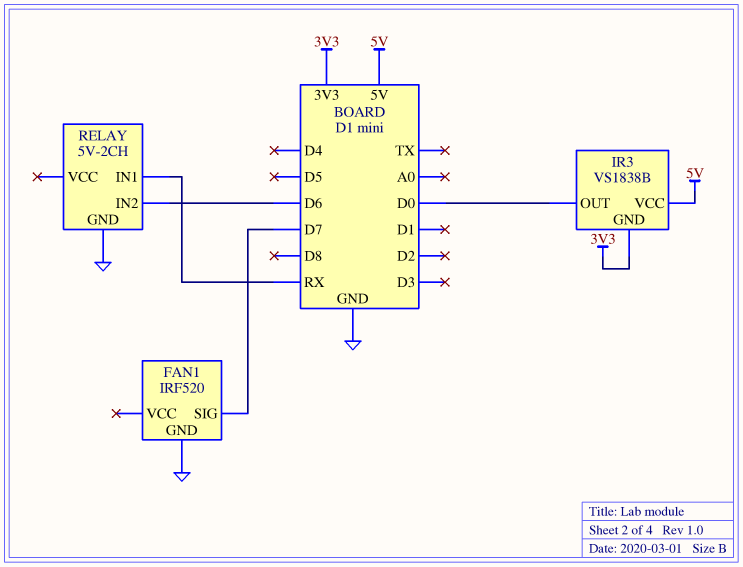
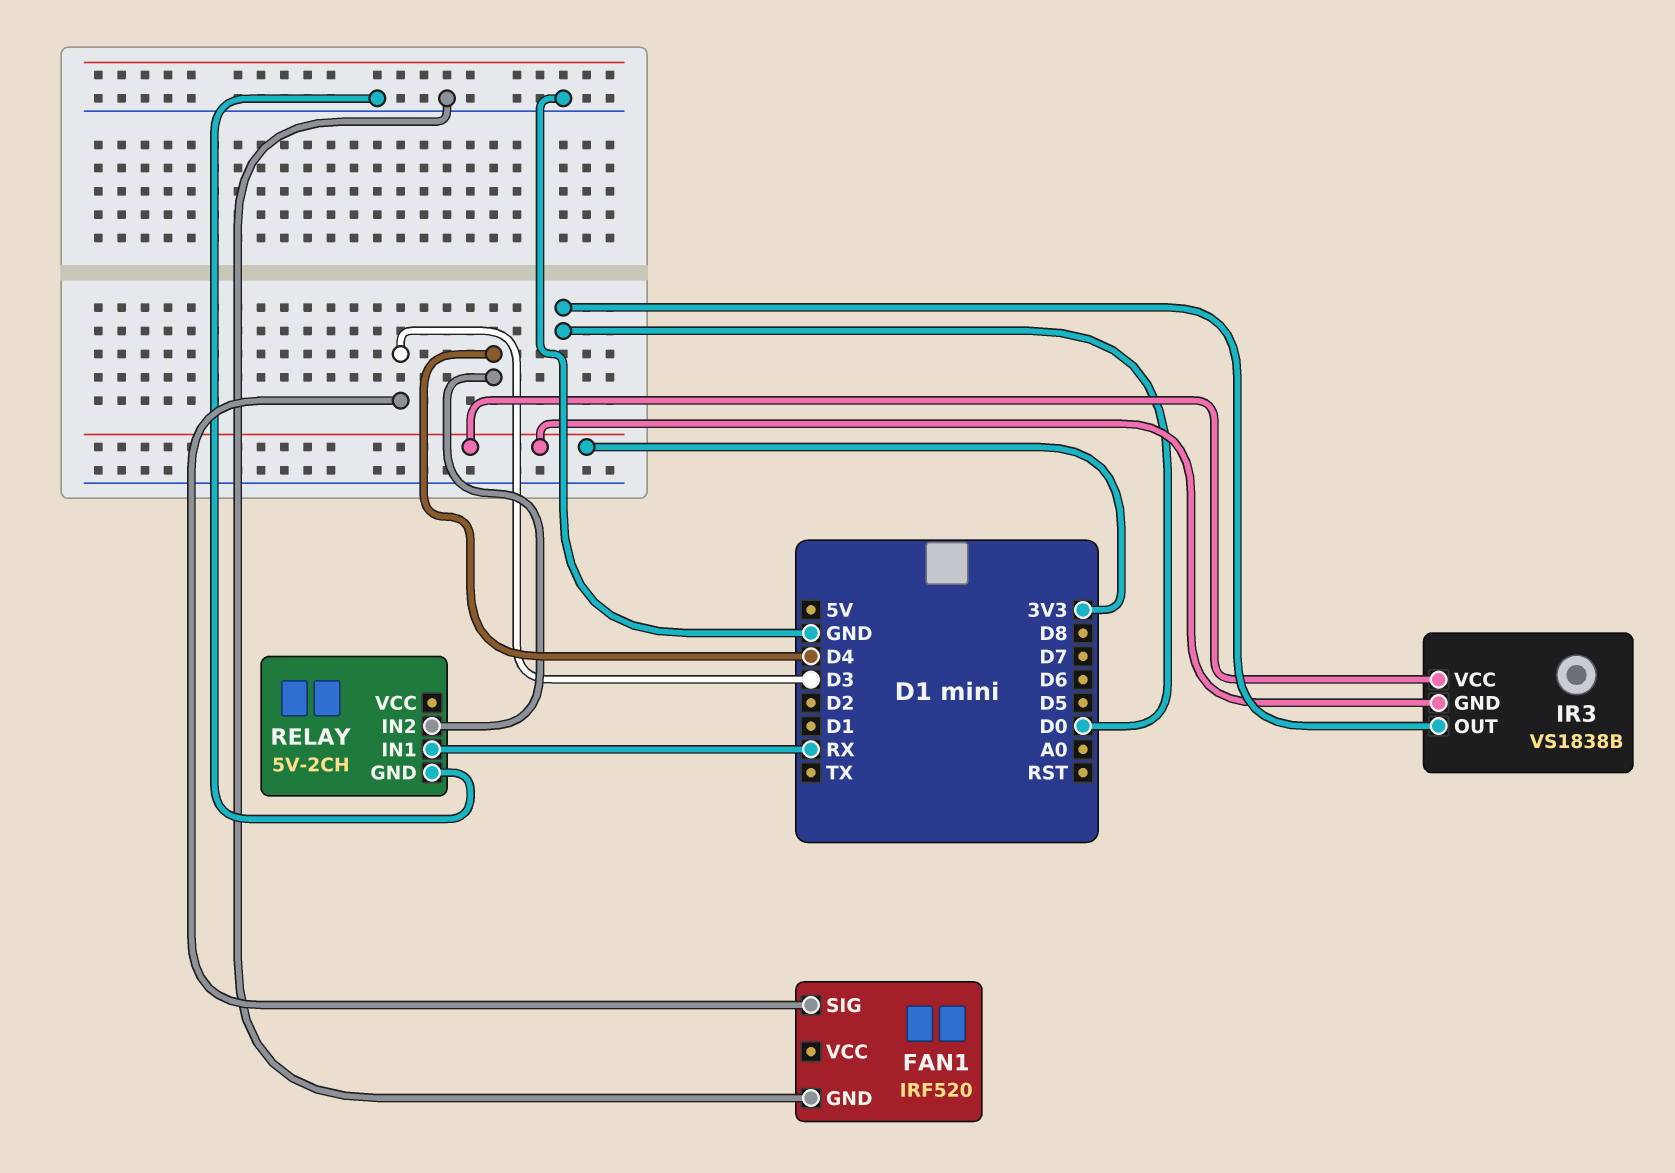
FAN1 pin SIG: D7 -> D3
IR3 pin VCC: 5V -> 3V3
RELAY pin IN2: D6 -> D4

